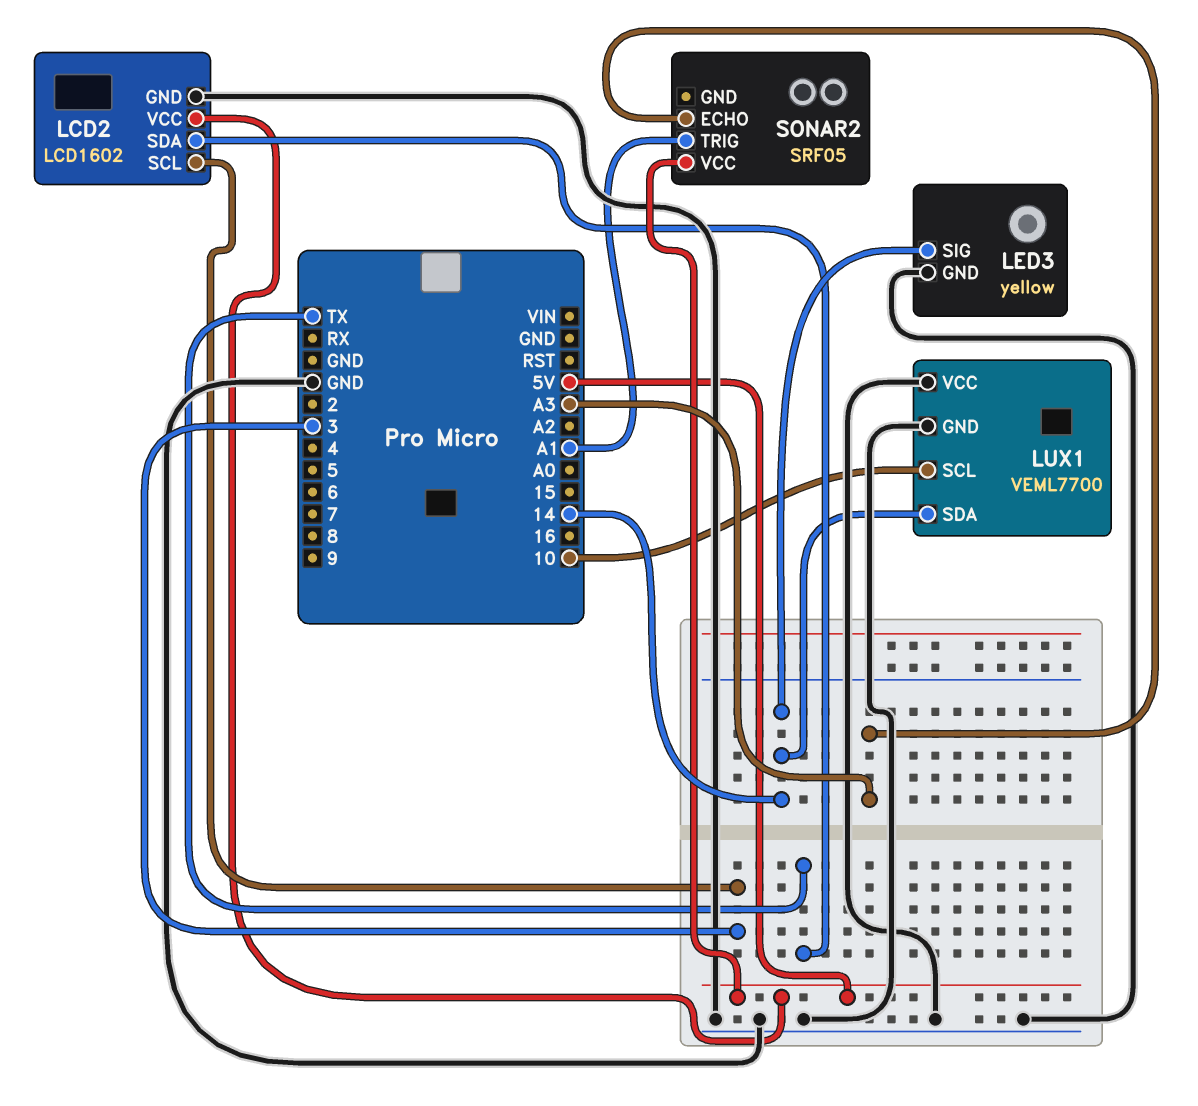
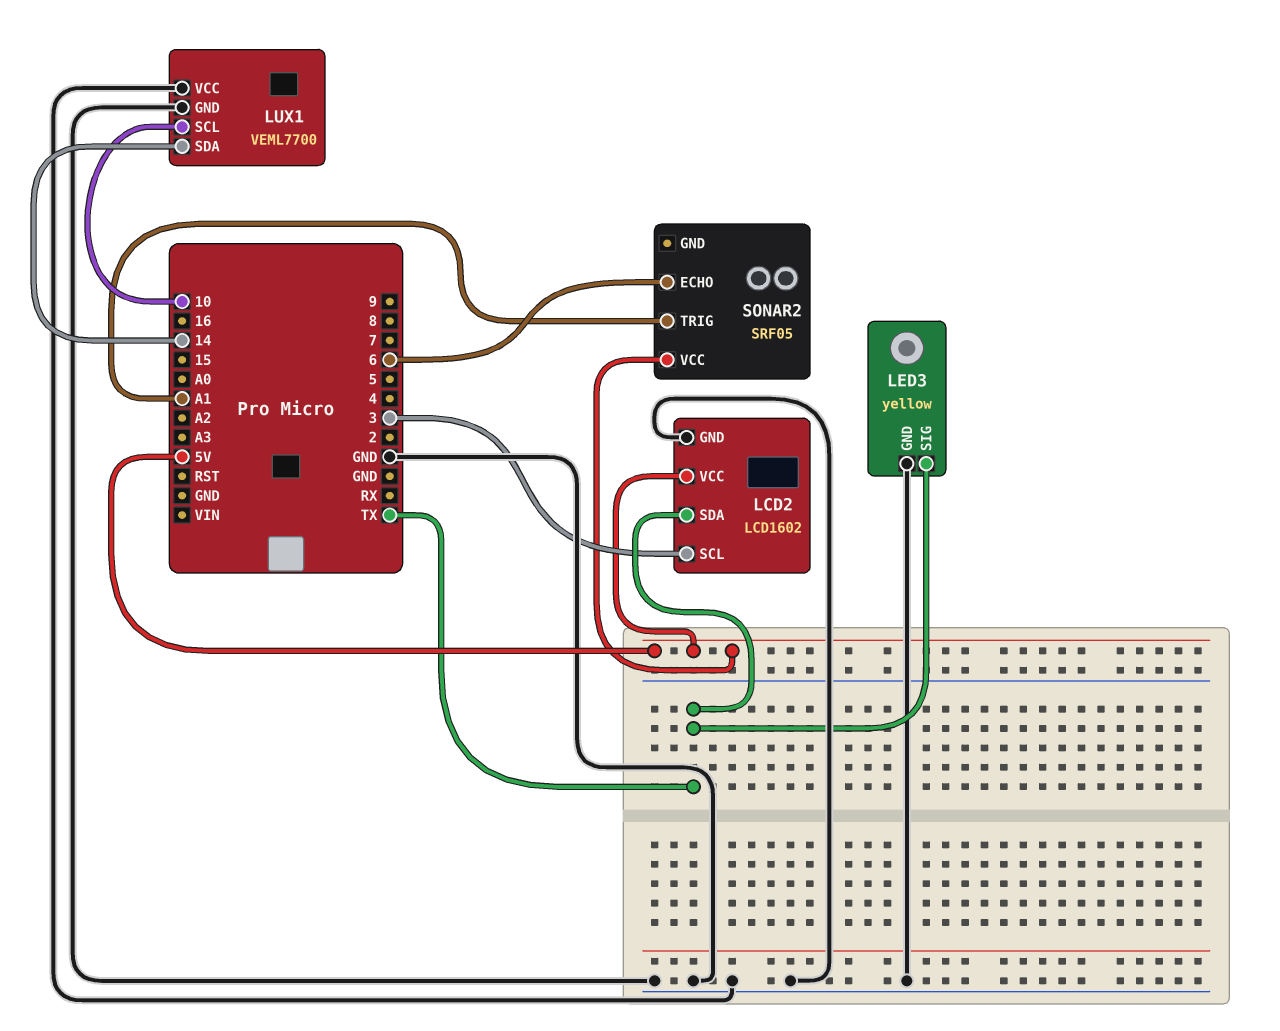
LED3 pin SIG: 14 -> TX
SONAR2 pin ECHO: A3 -> 6

